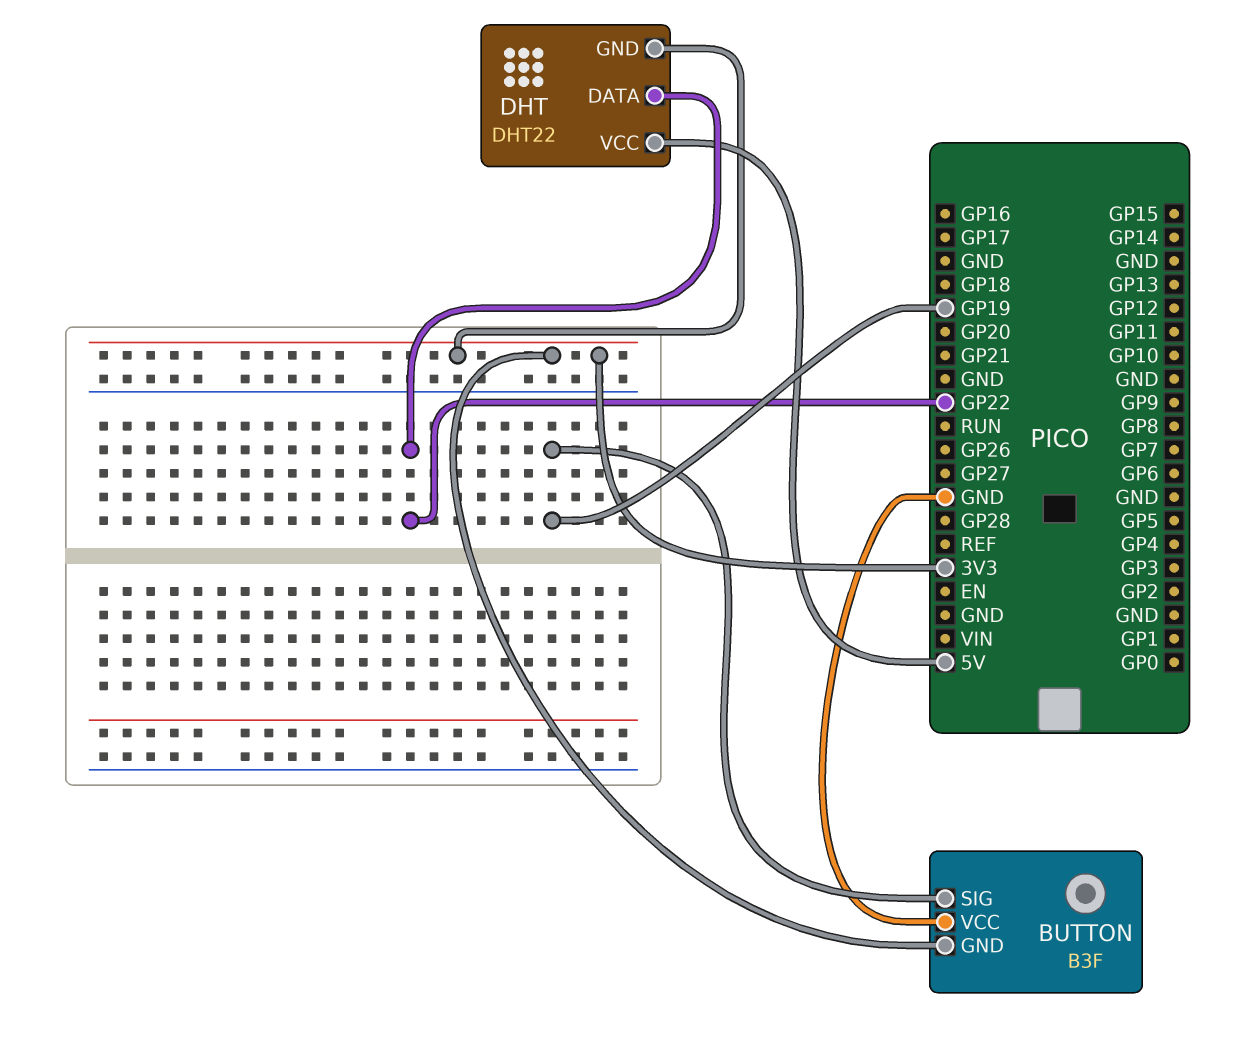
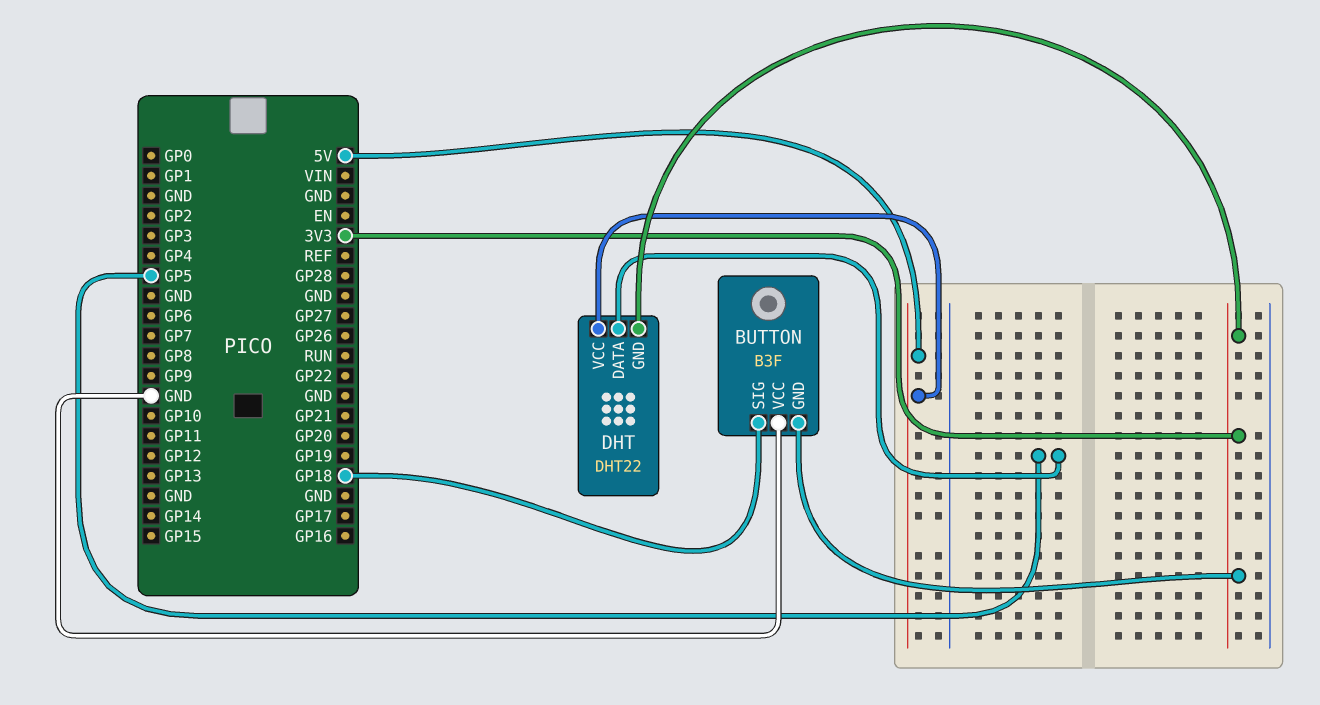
BUTTON pin SIG: GP19 -> GP18
DHT pin DATA: GP22 -> GP5

